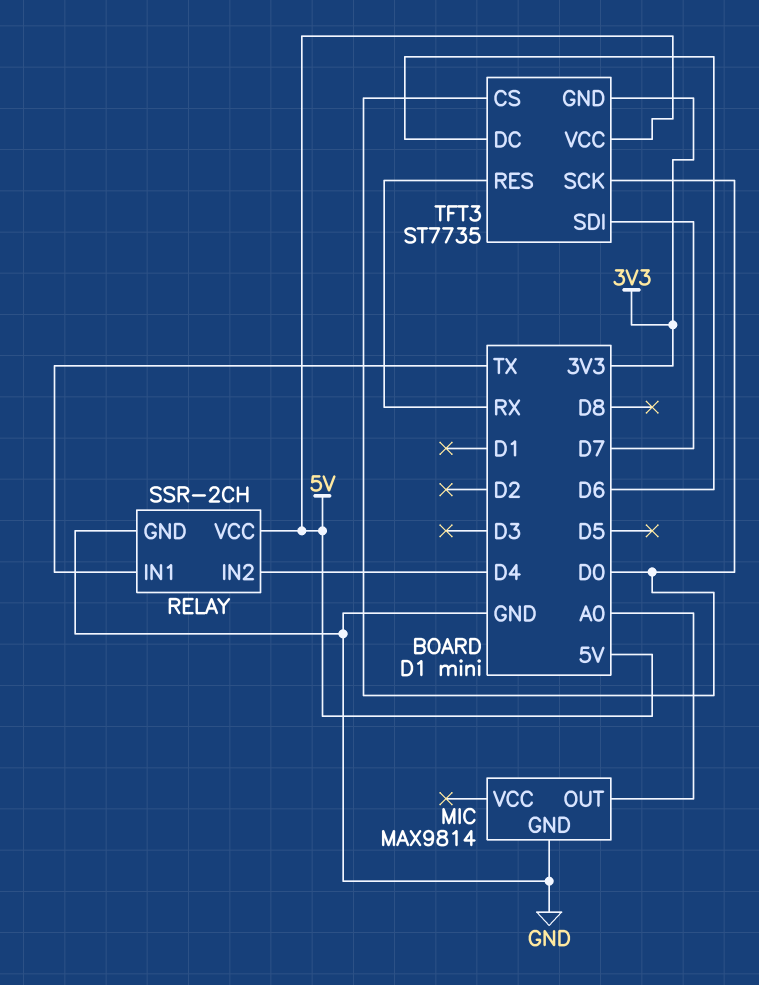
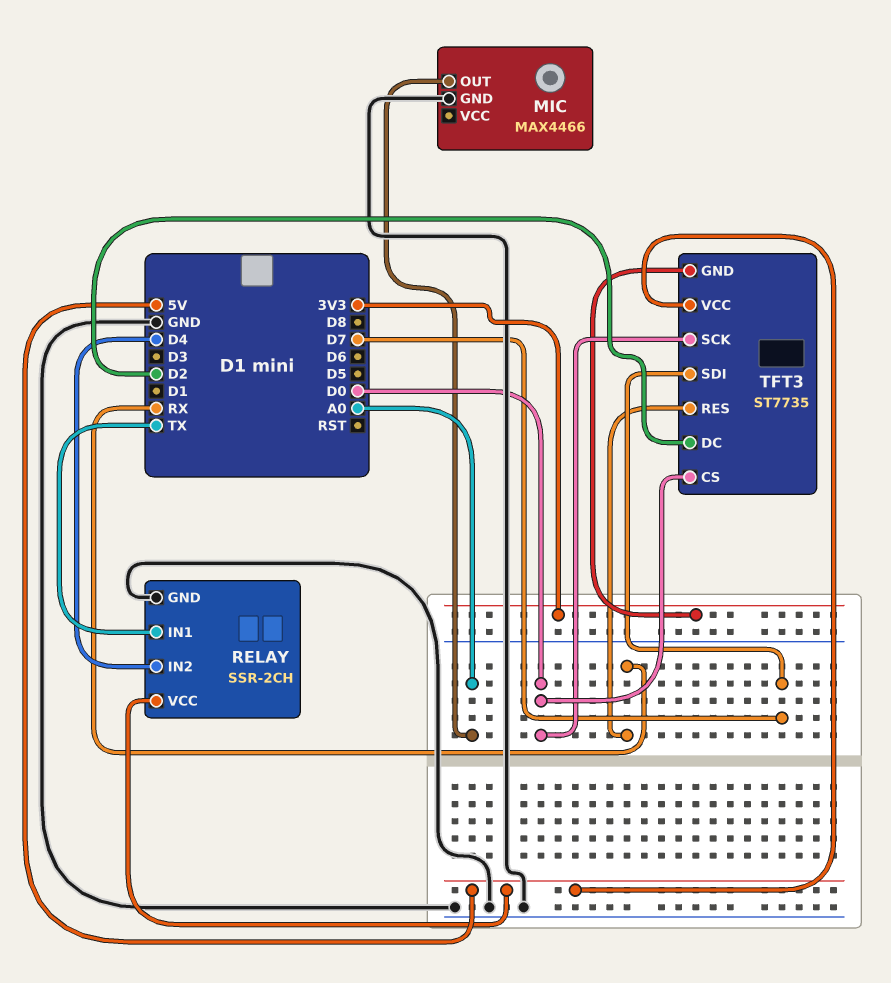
MIC: MAX9814 -> MAX4466
TFT3 pin DC: D6 -> D2

